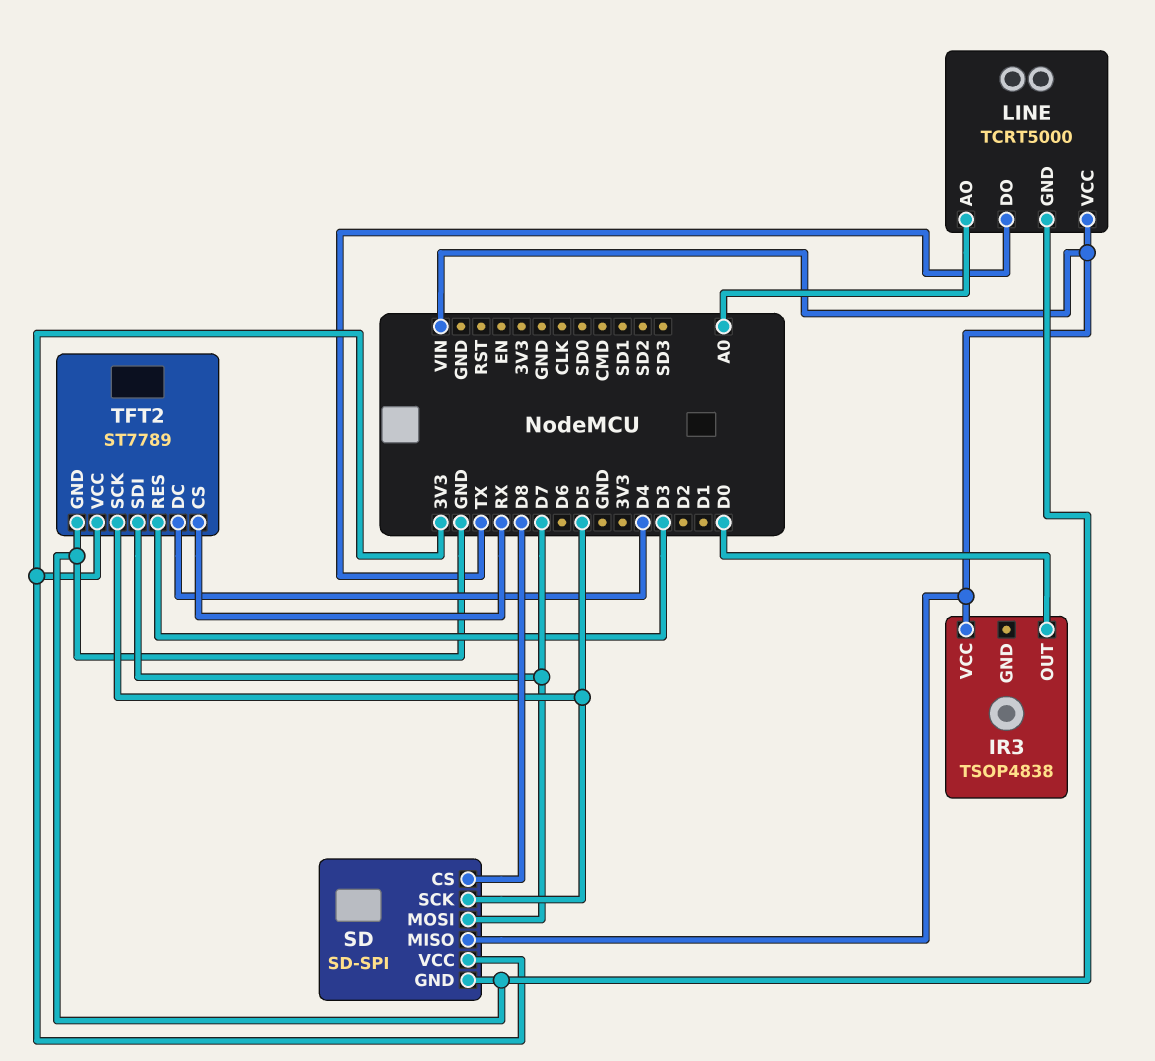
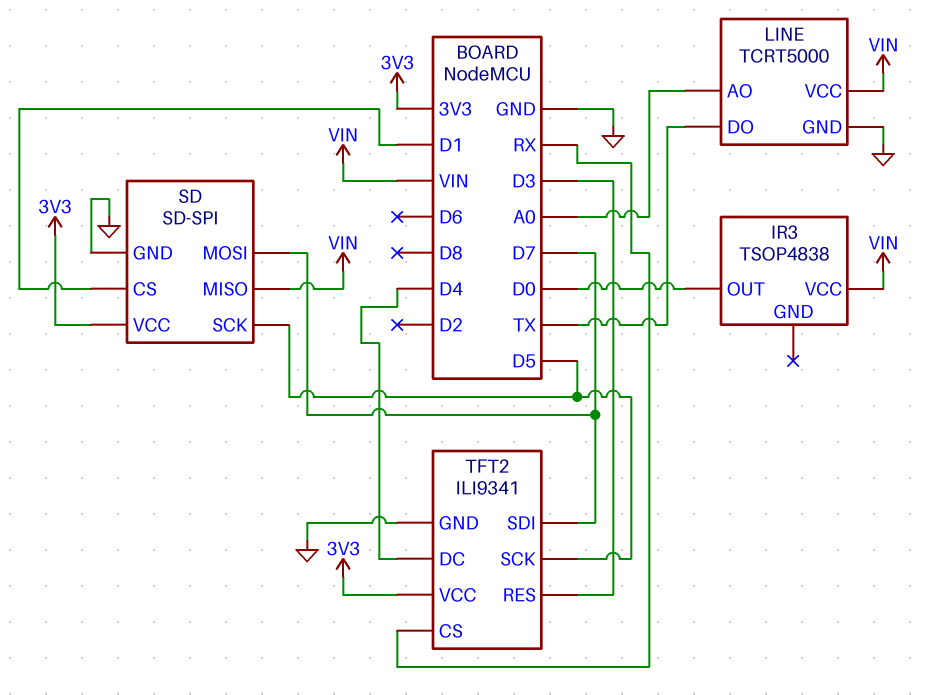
SD pin CS: D8 -> D1
TFT2: ST7789 -> ILI9341

